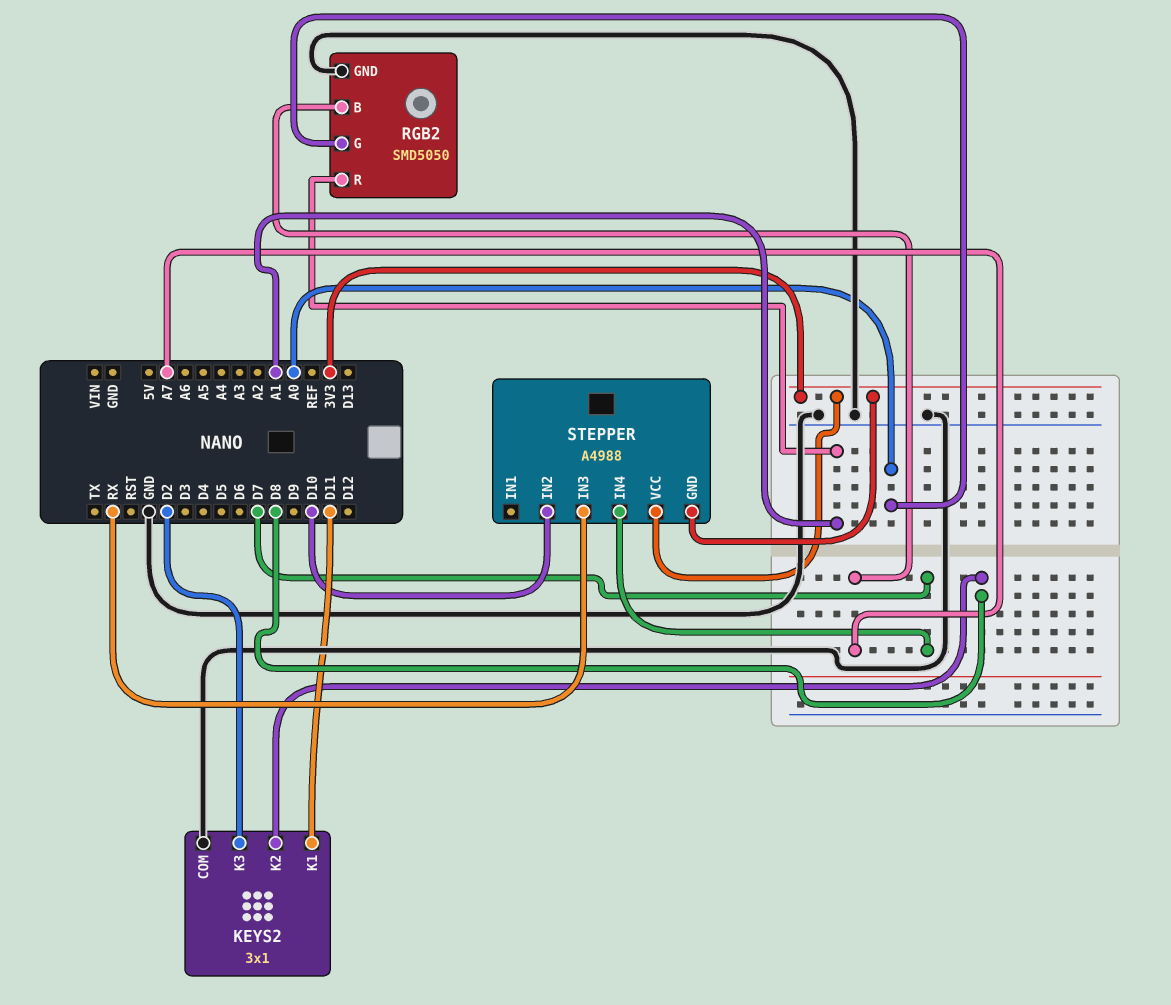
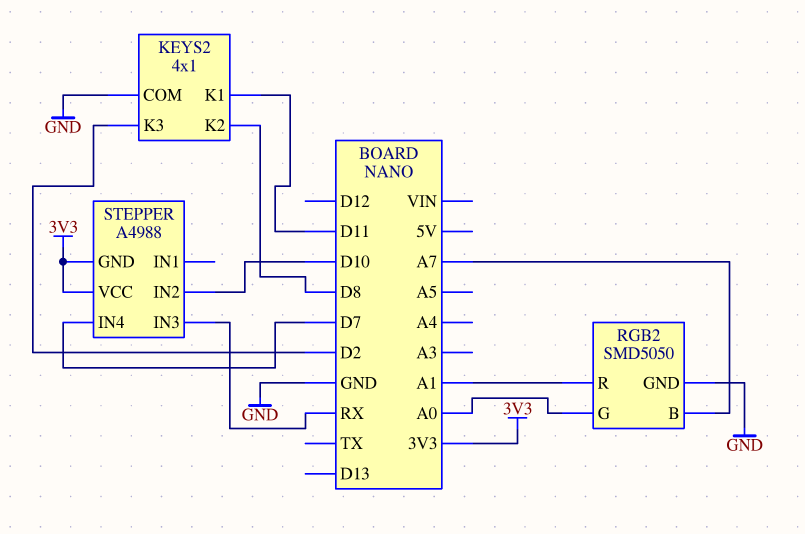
KEYS2: 3x1 -> 4x1

